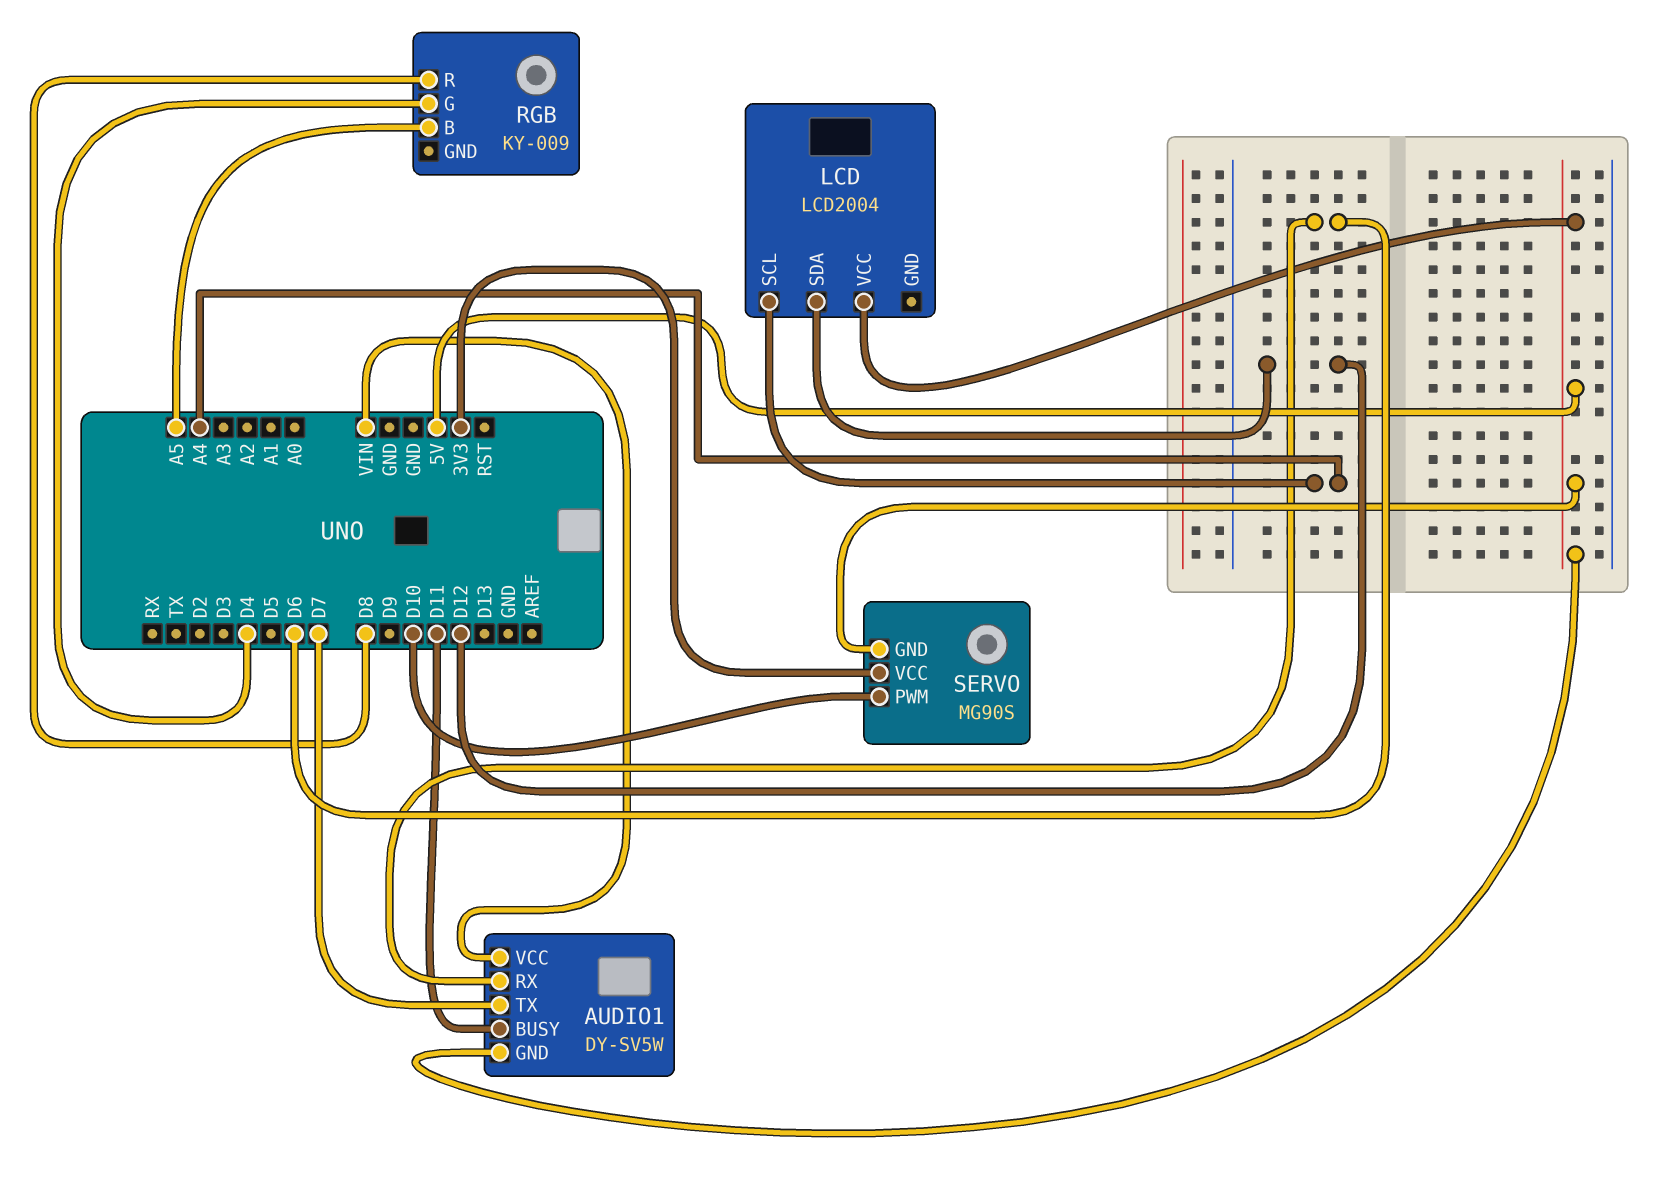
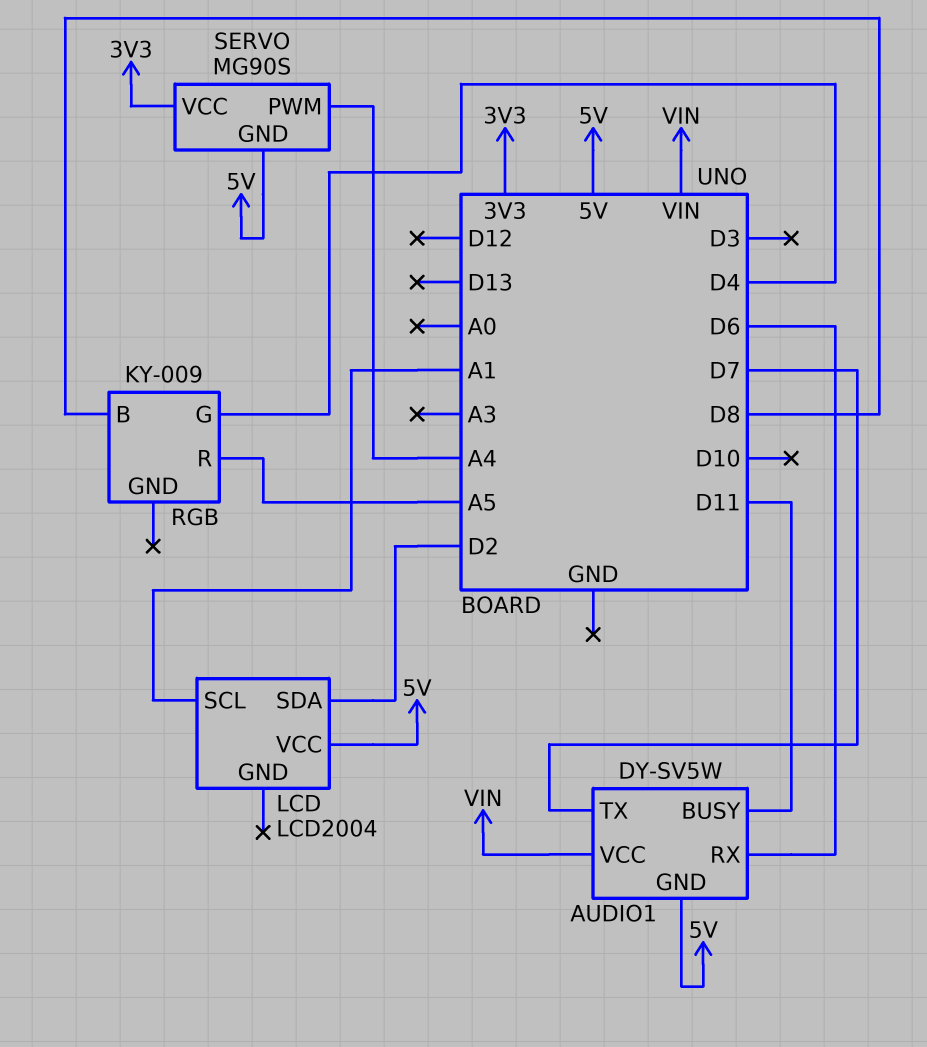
LCD pin SCL: A4 -> A1
LCD pin SDA: D12 -> D2
RGB pin B: A5 -> D8
RGB pin R: D8 -> A5
SERVO pin PWM: D10 -> A4

